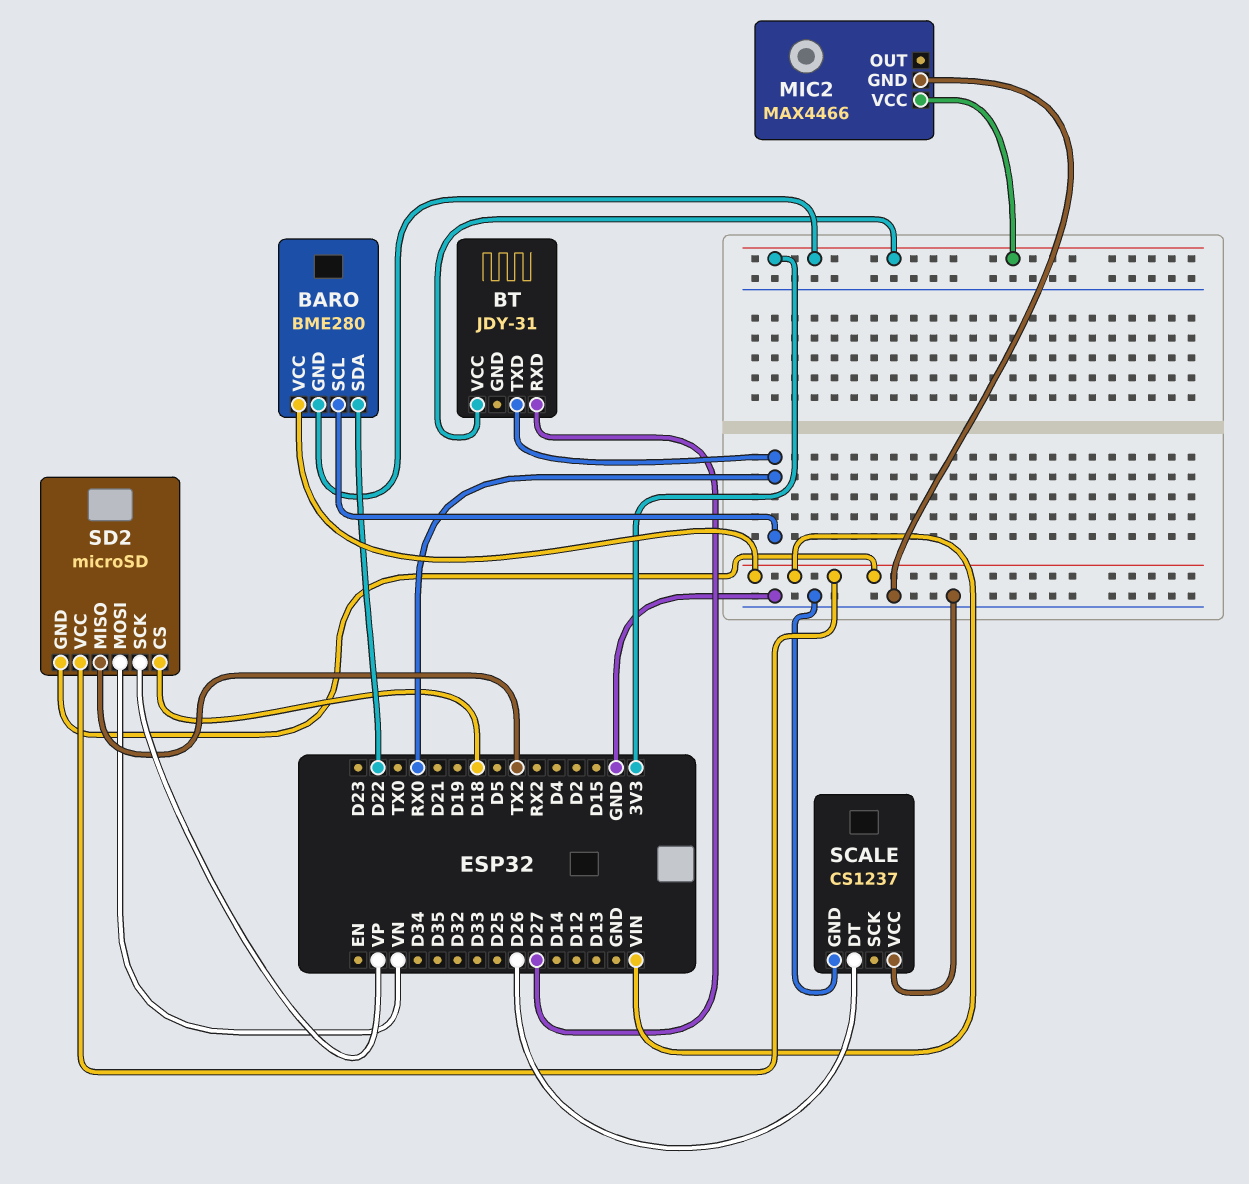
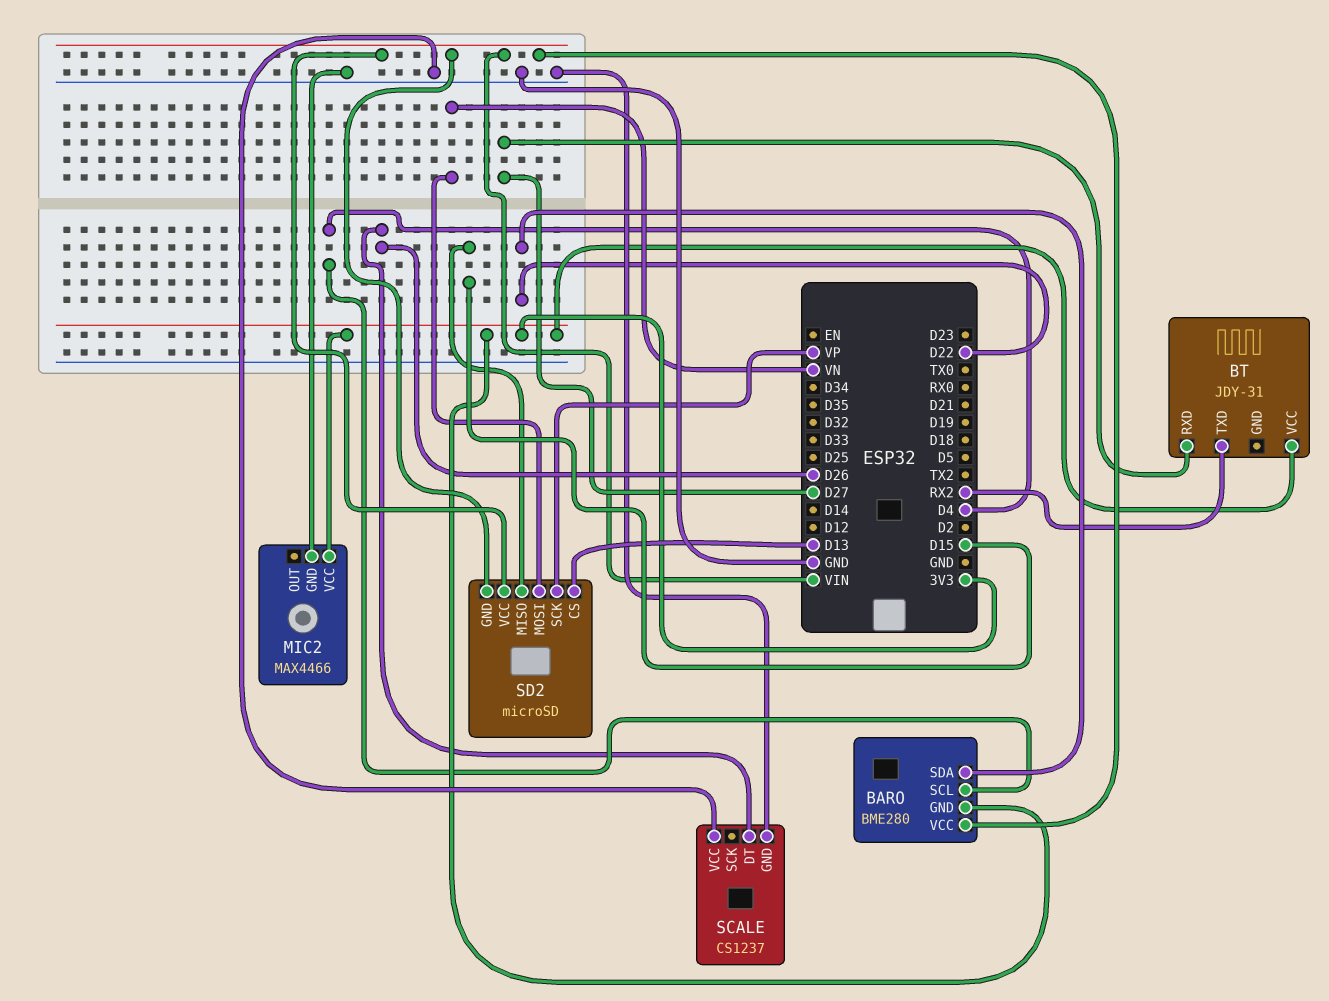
BARO pin SCL: RX0 -> D4
BT pin TXD: RX0 -> RX2
SD2 pin CS: D18 -> D13
SD2 pin MISO: TX2 -> D15

